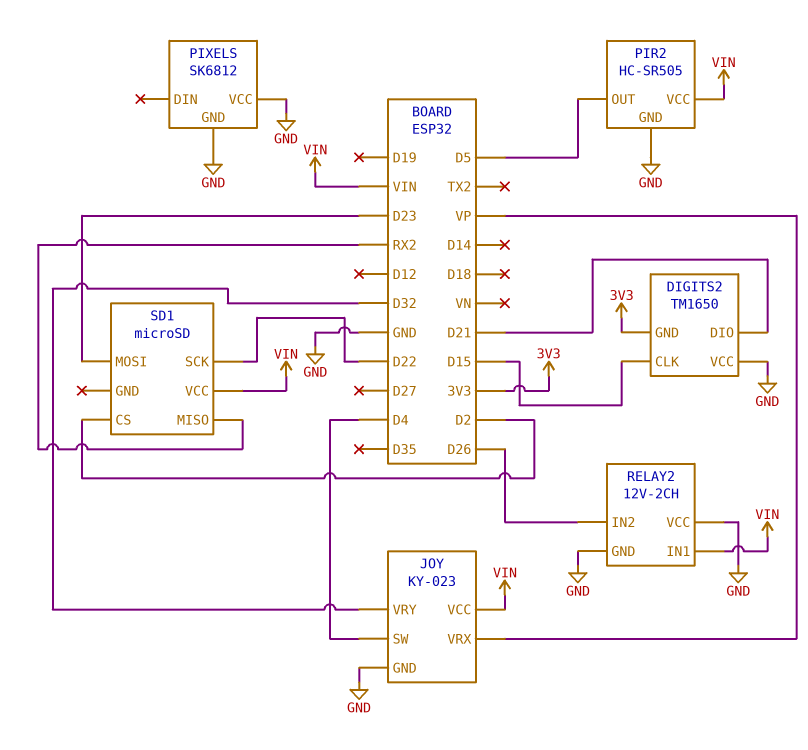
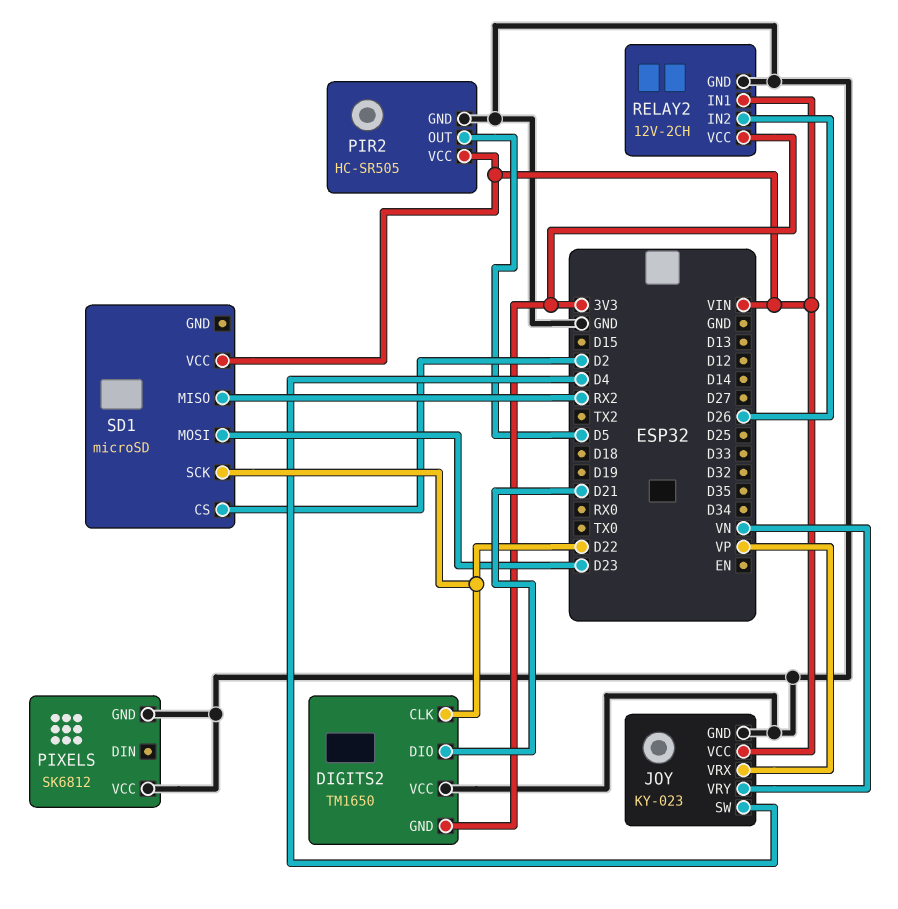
DIGITS2 pin CLK: D15 -> D22
JOY pin VRY: D32 -> VN
RELAY2 pin VCC: GND -> 3V3

